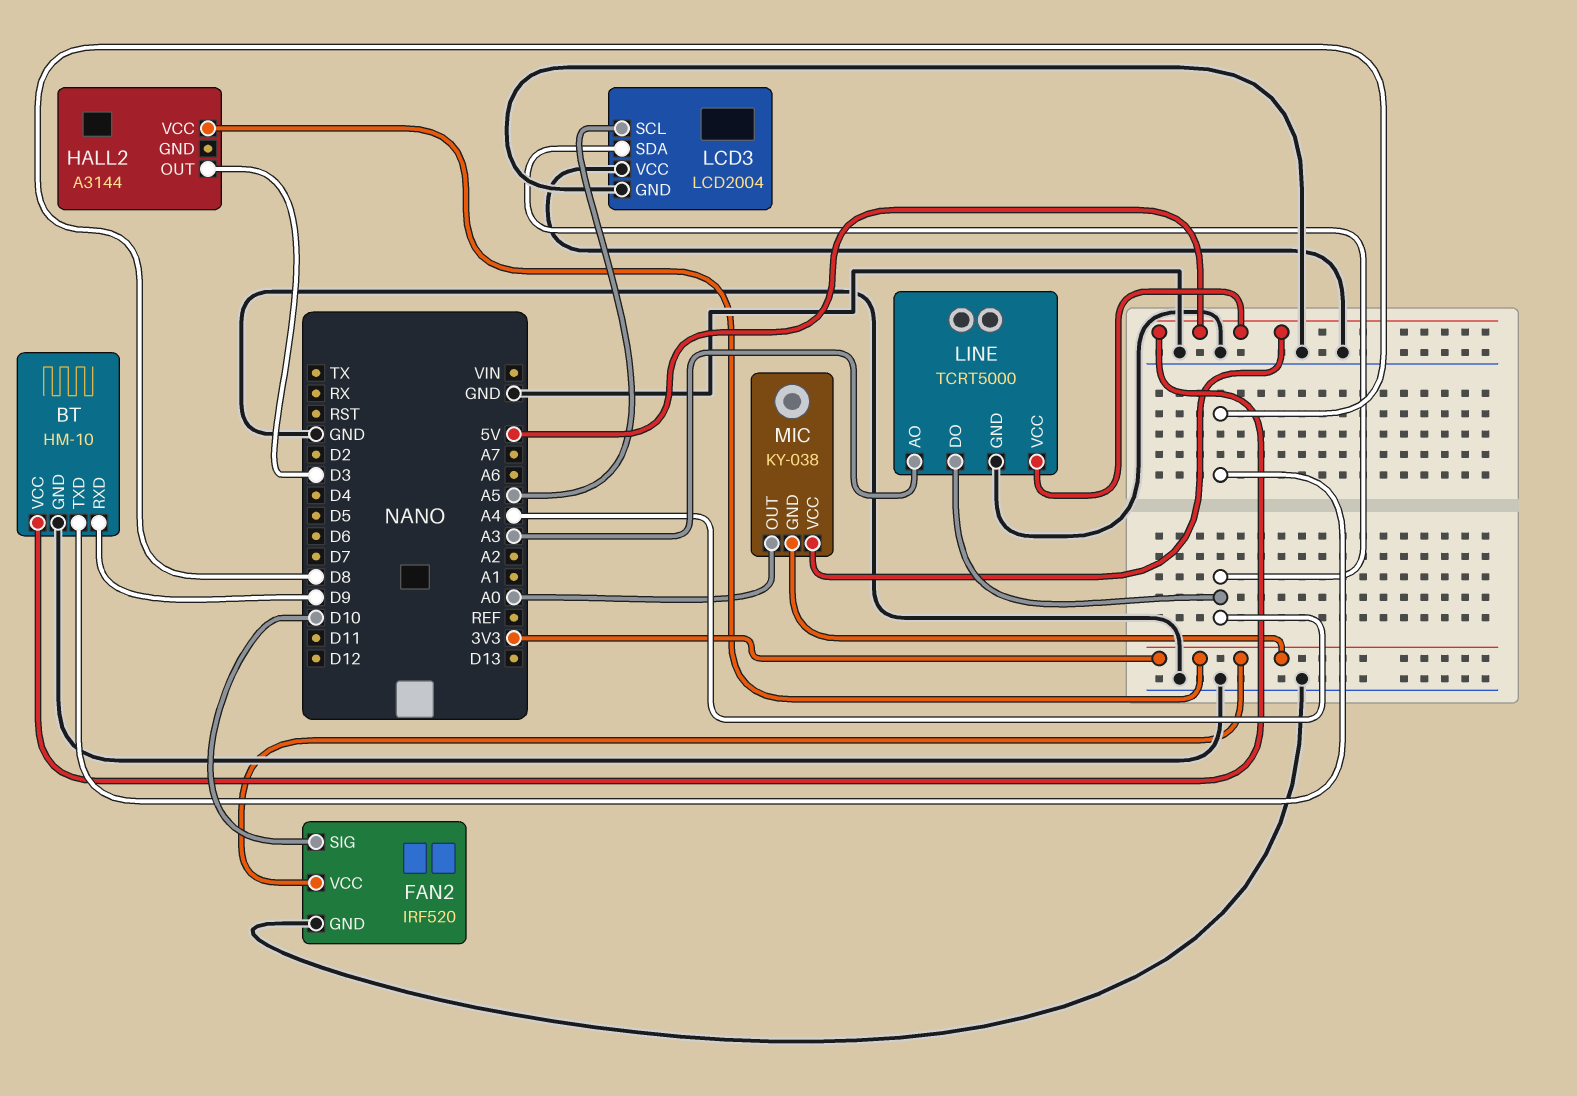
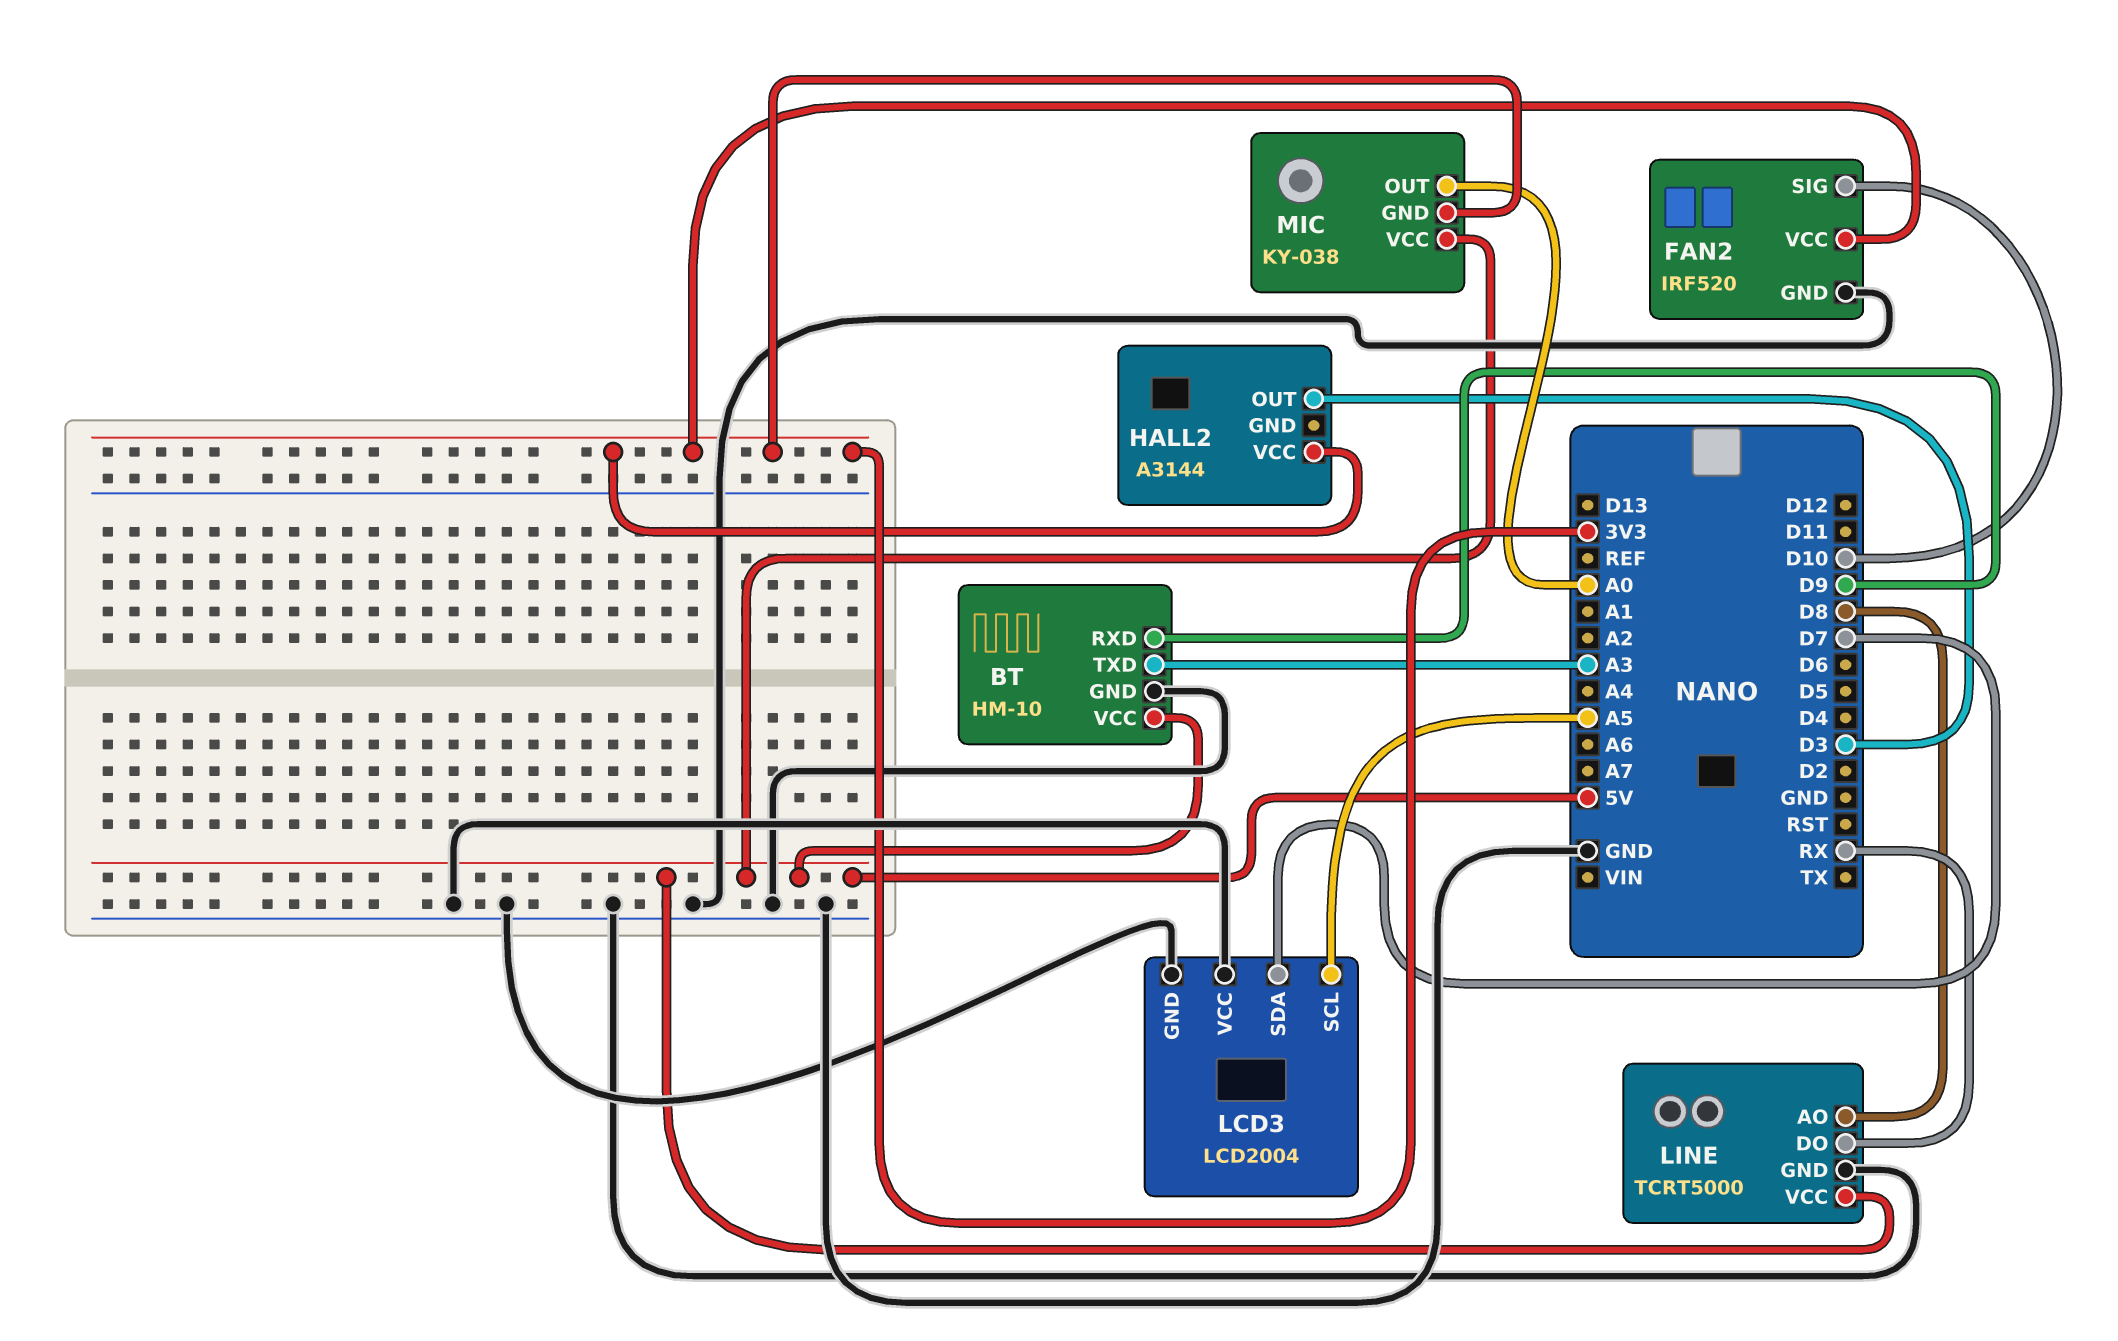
BT pin TXD: D8 -> A3
LCD3 pin SDA: A4 -> D7
LINE pin AO: A3 -> D8
LINE pin DO: A4 -> RX

